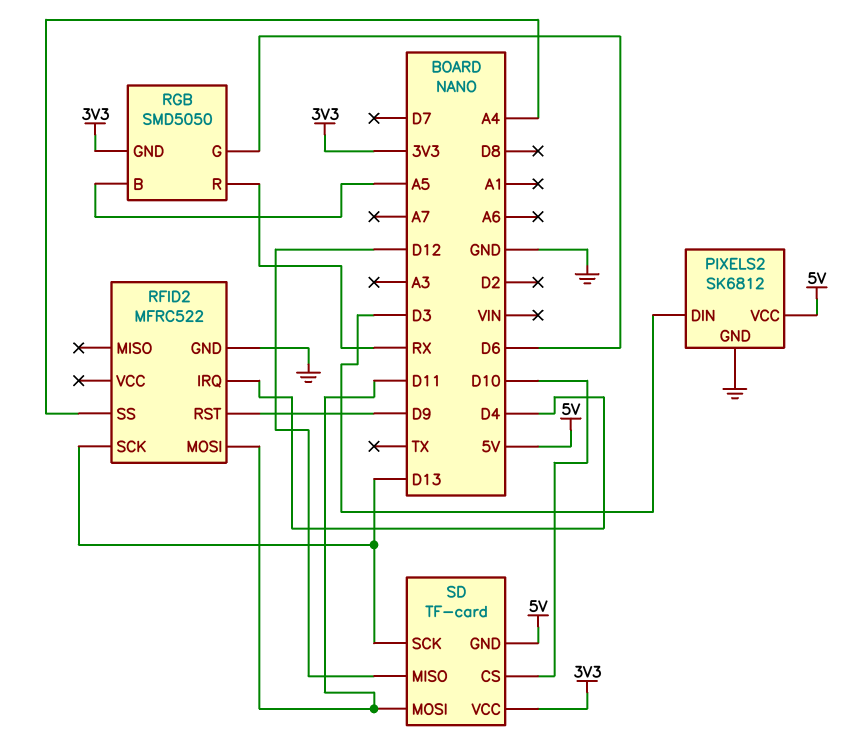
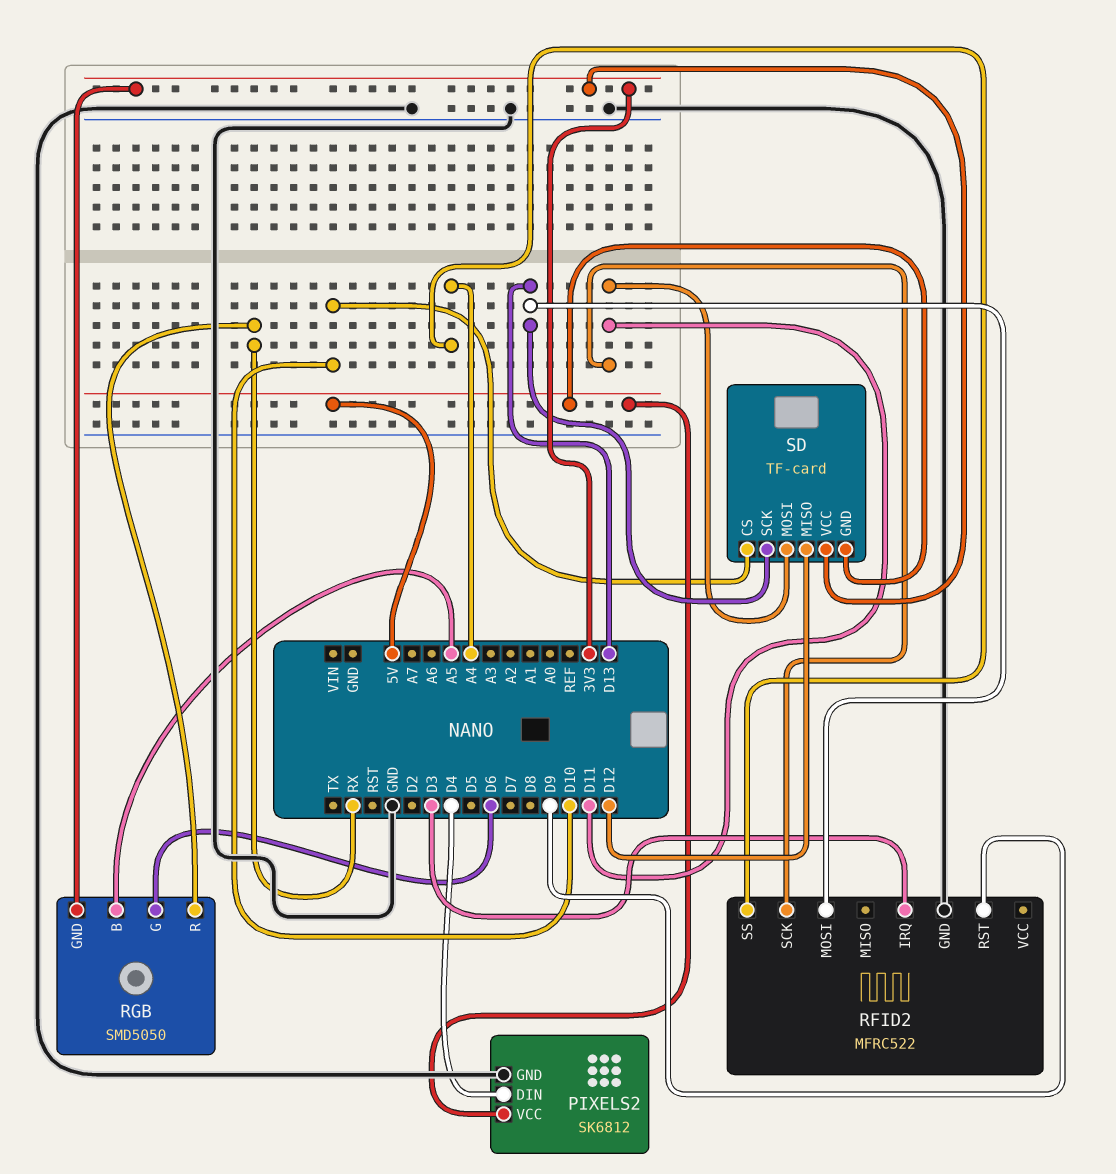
PIXELS2 pin DIN: D3 -> D4
RFID2 pin IRQ: D4 -> D3
RFID2 pin MOSI: D11 -> D13
RFID2 pin SCK: D13 -> D11

